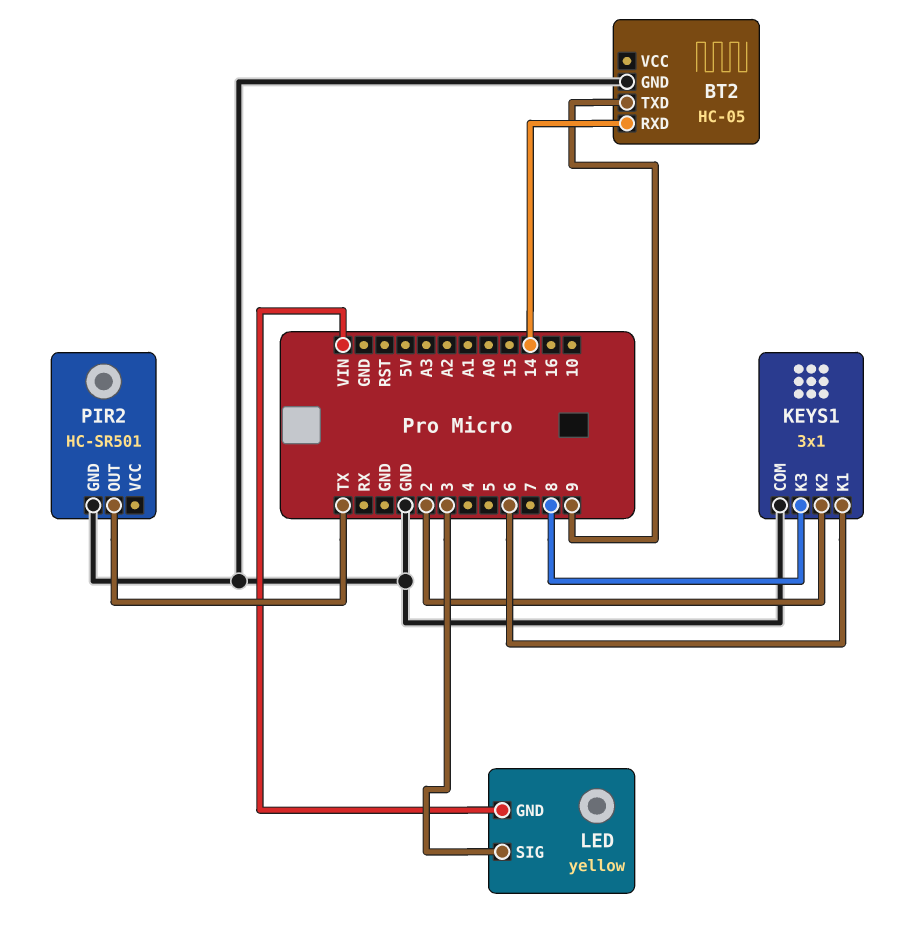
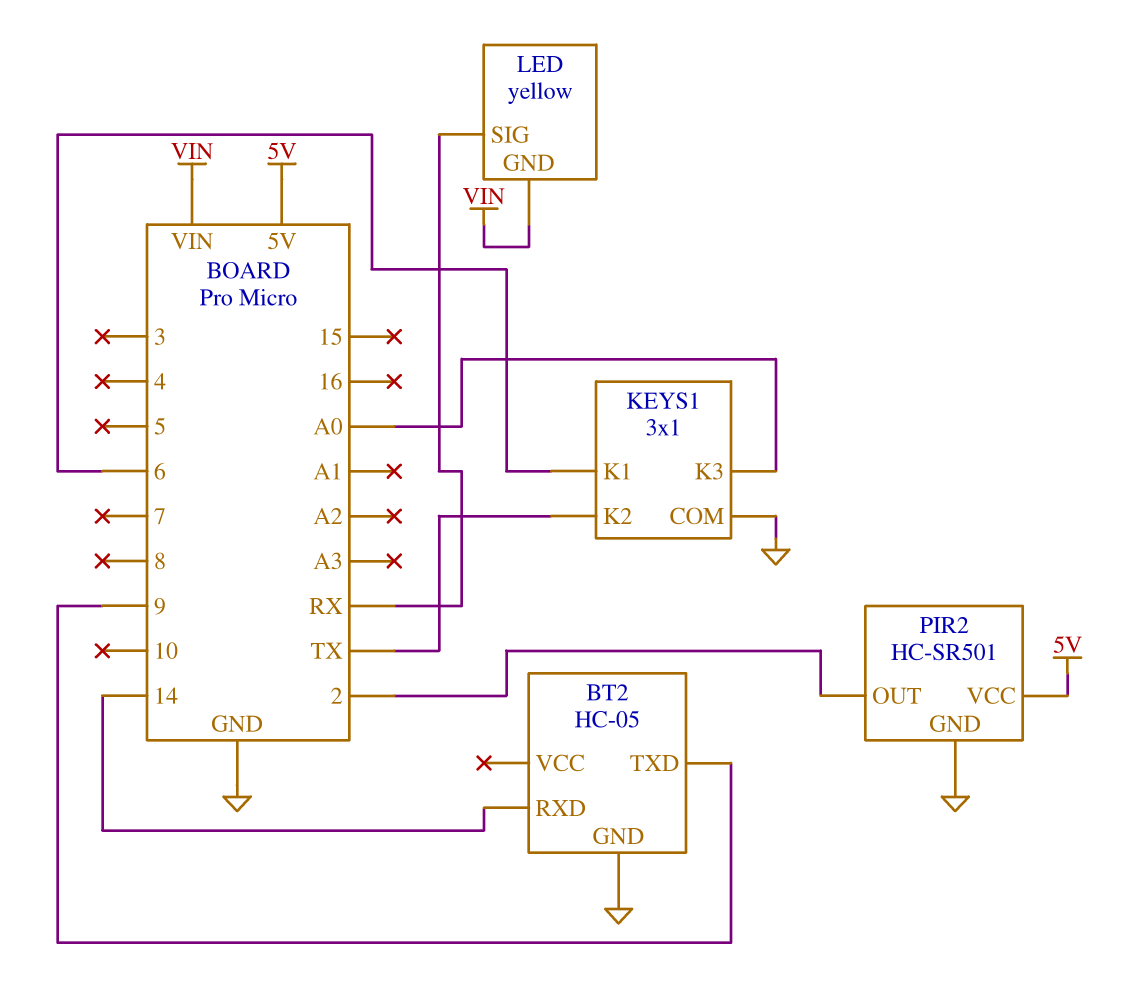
KEYS1 pin K2: 2 -> TX
KEYS1 pin K3: 8 -> A0
LED pin SIG: 3 -> RX
PIR2 pin OUT: TX -> 2
PIR2 pin VCC: none -> 5V

